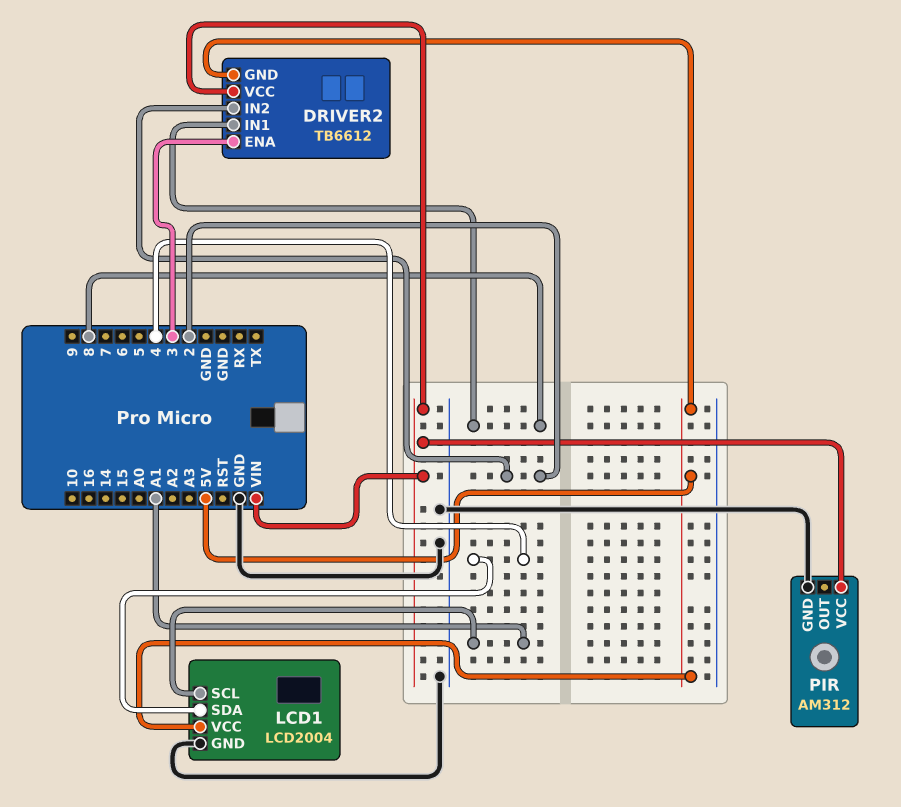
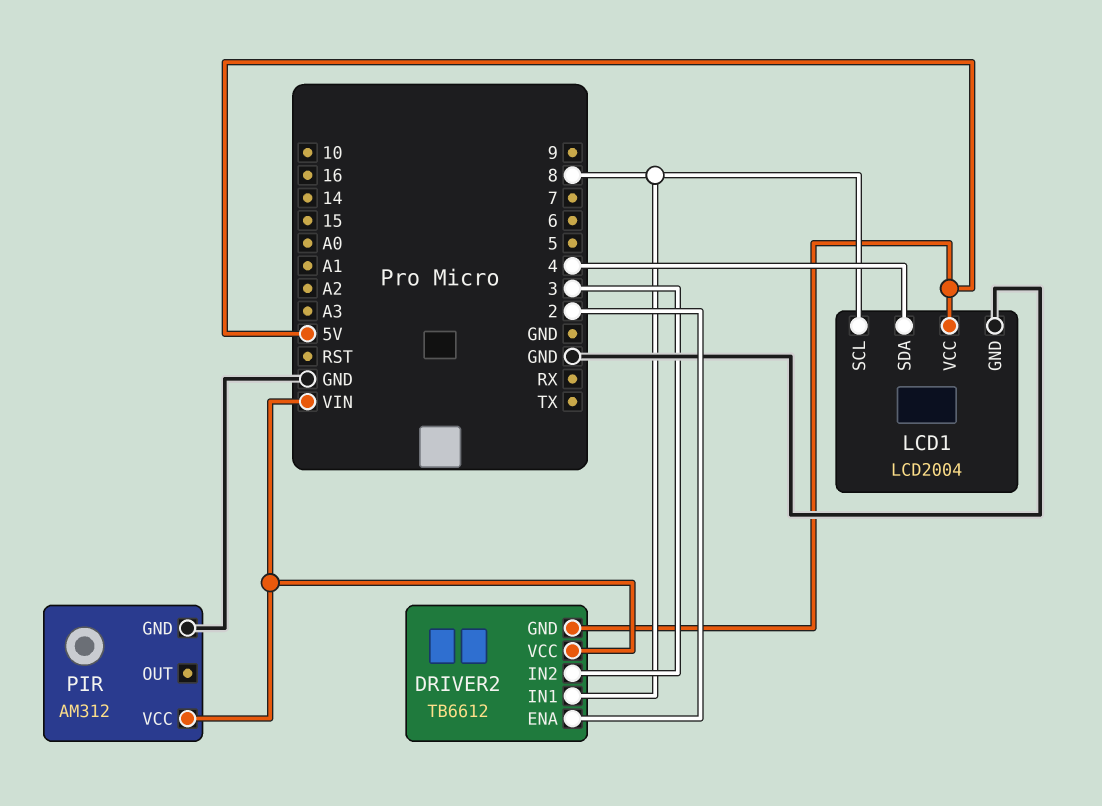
DRIVER2 pin ENA: 3 -> 2
DRIVER2 pin IN2: 2 -> 3
LCD1 pin SCL: A1 -> 8

